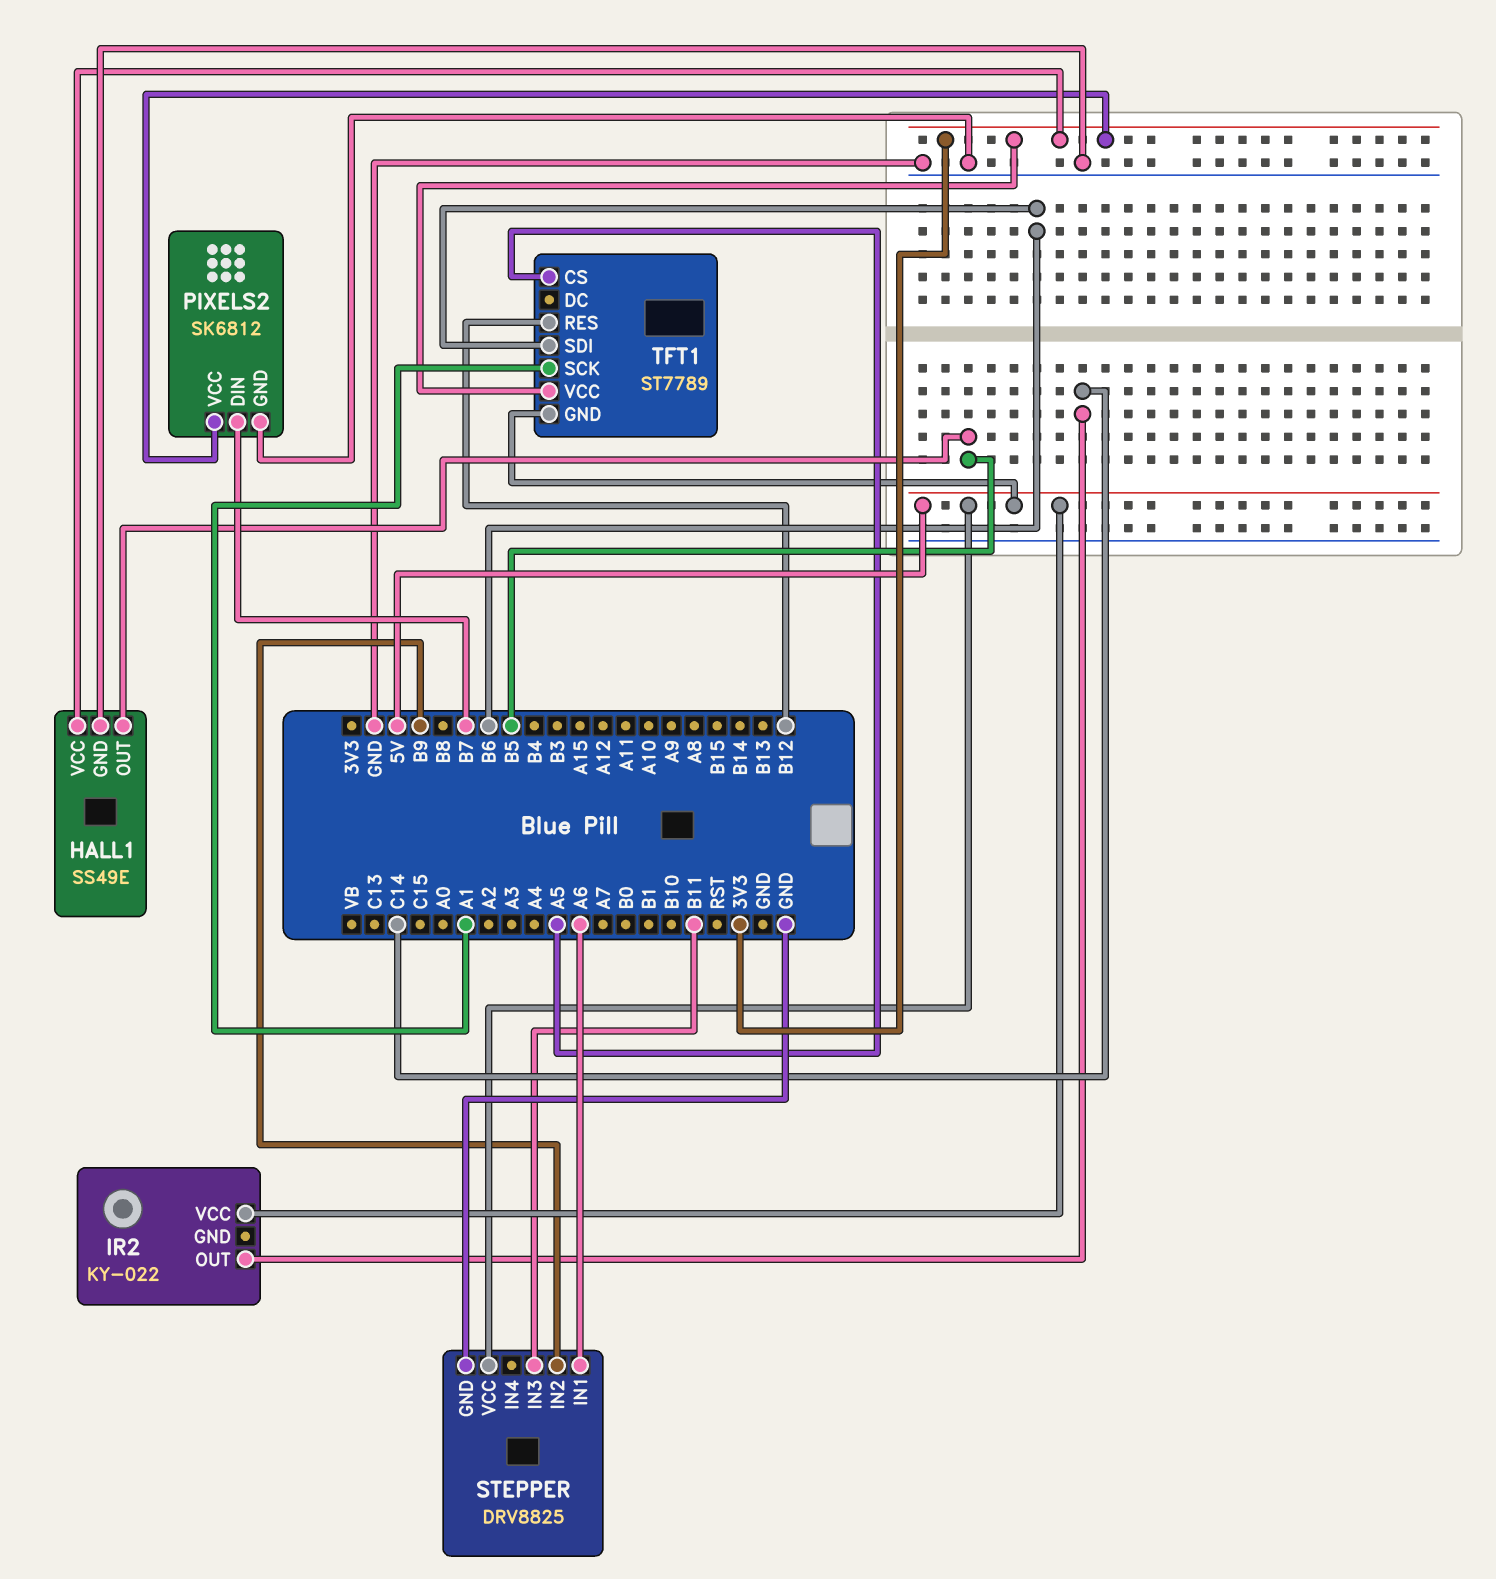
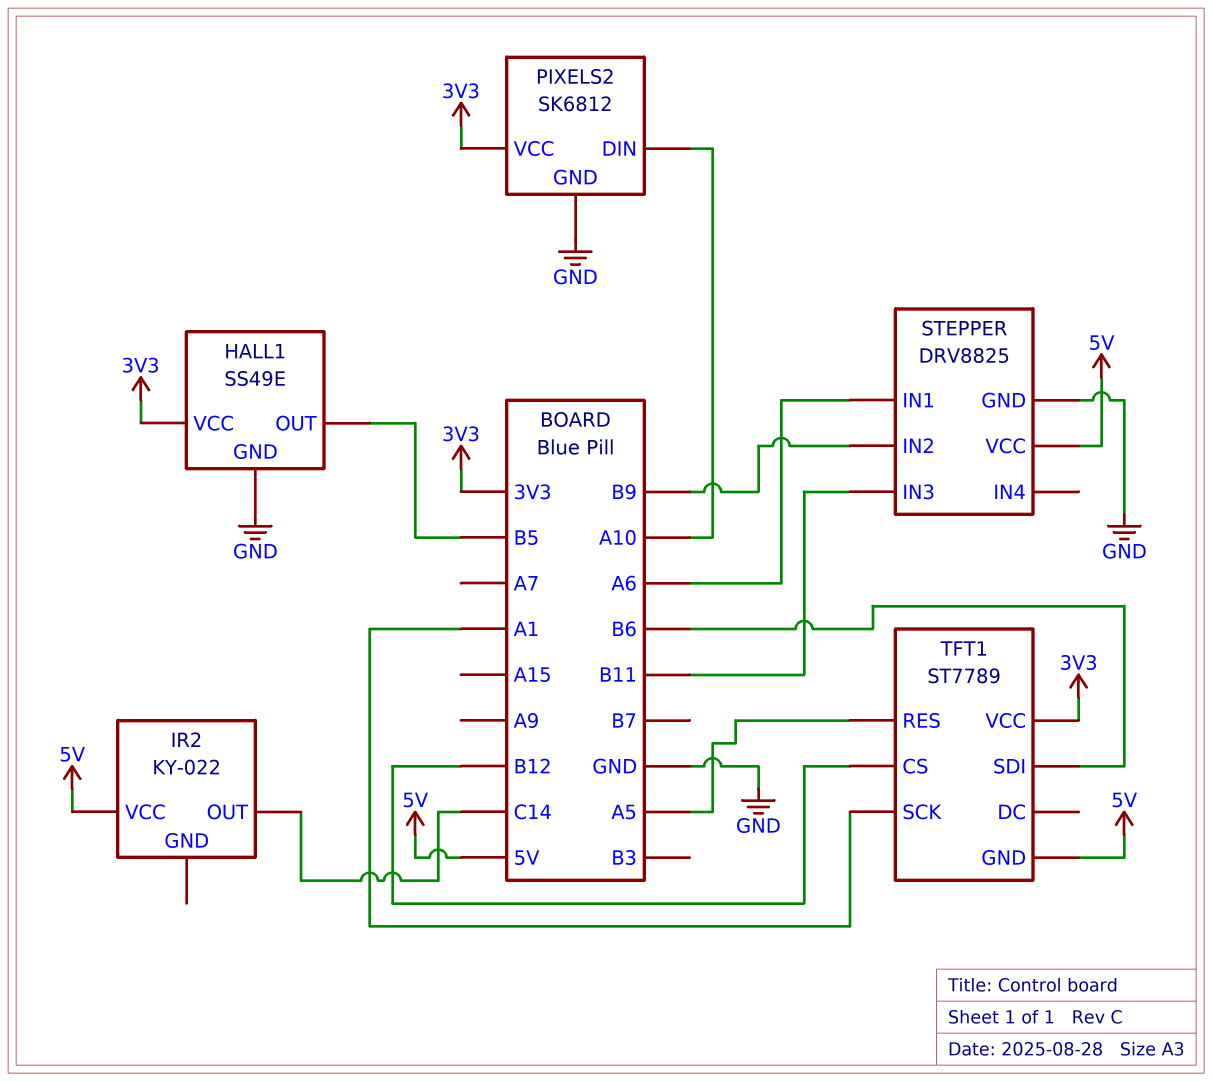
PIXELS2 pin DIN: B7 -> A10
TFT1 pin CS: A5 -> B12
TFT1 pin RES: B12 -> A5

